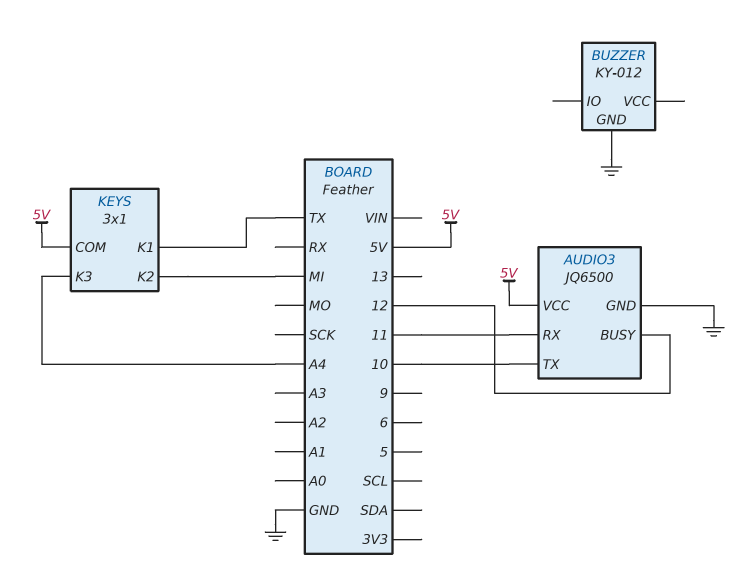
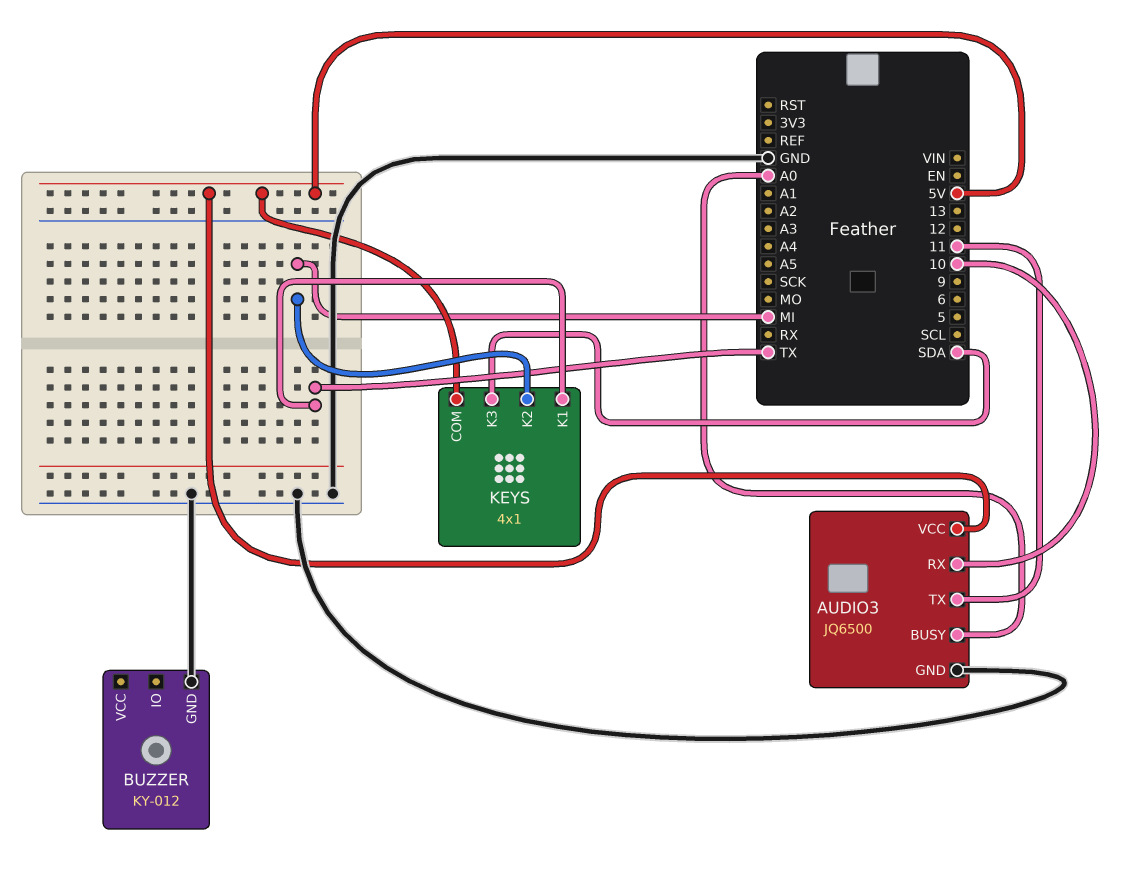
AUDIO3 pin BUSY: 12 -> A0
AUDIO3 pin RX: 11 -> 10
AUDIO3 pin TX: 10 -> 11
KEYS: 3x1 -> 4x1
KEYS pin K3: A4 -> SDA

